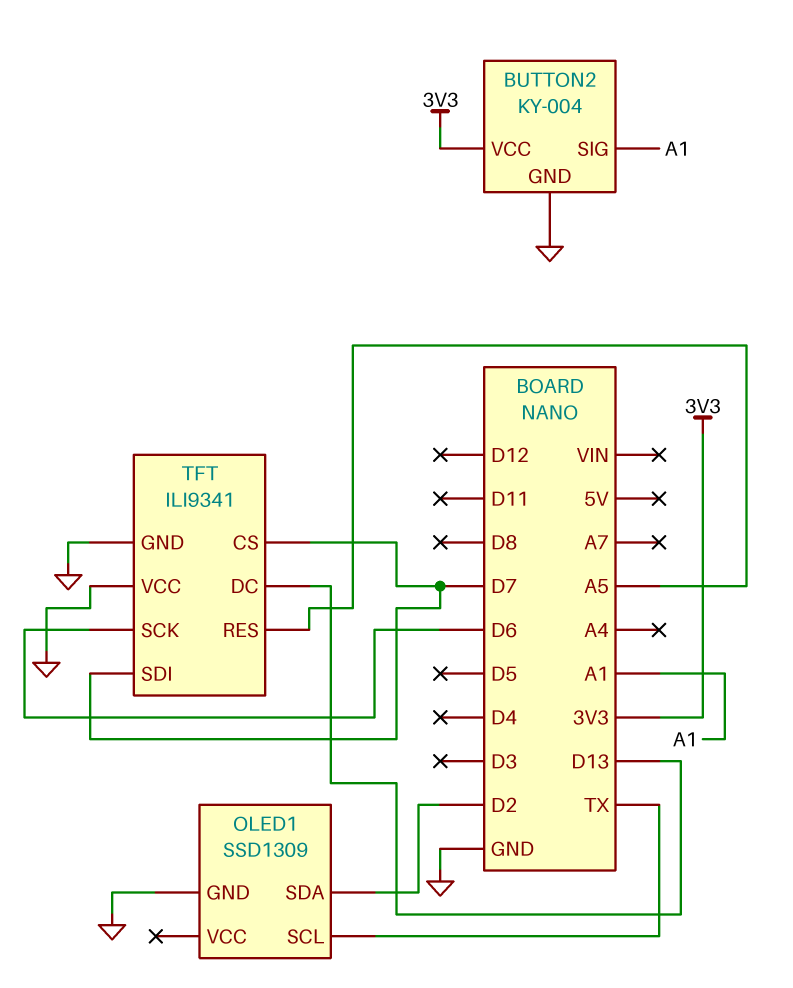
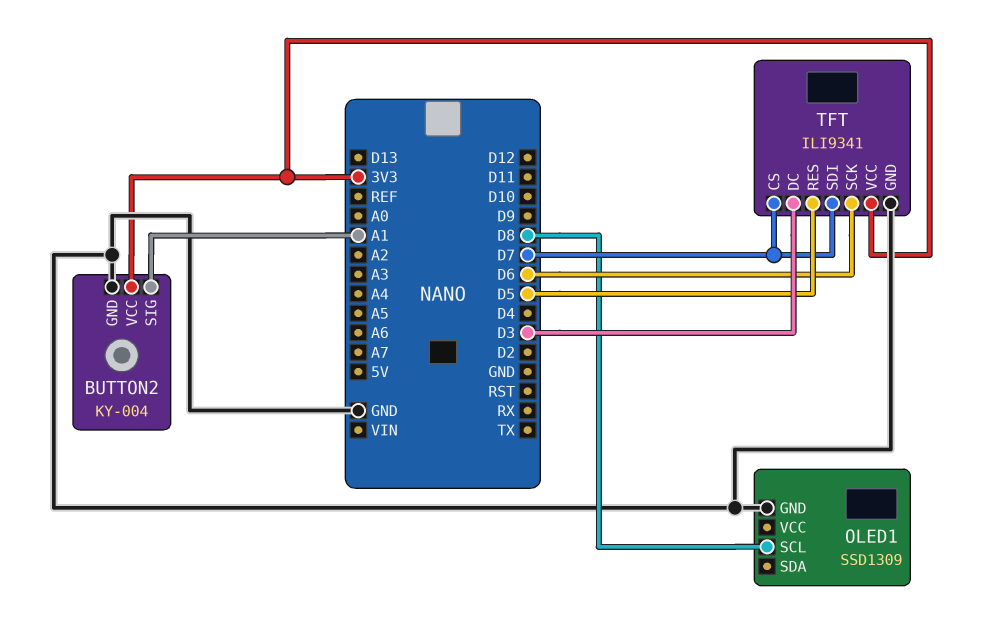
OLED1 pin SCL: TX -> D8
OLED1 pin SDA: D2 -> none
TFT pin DC: D13 -> D3
TFT pin RES: A5 -> D5
TFT pin VCC: GND -> 3V3

